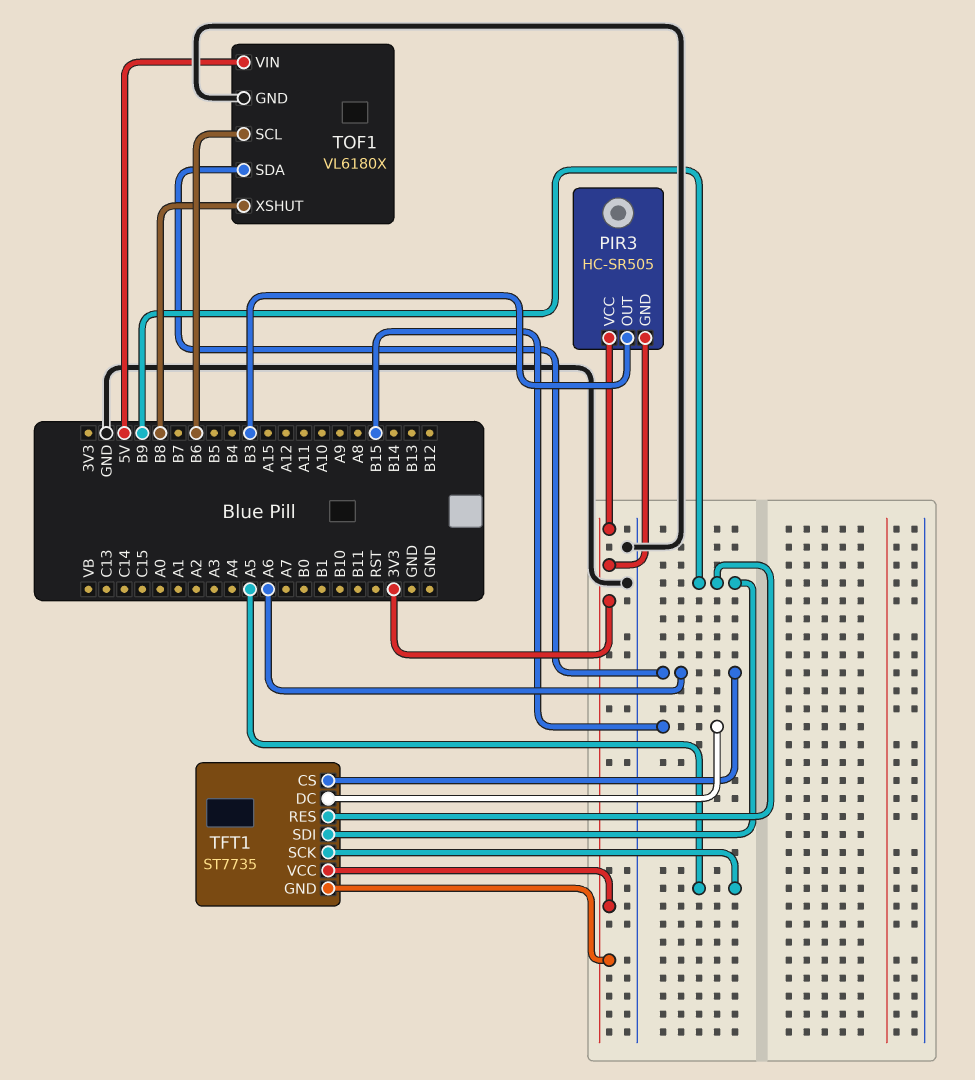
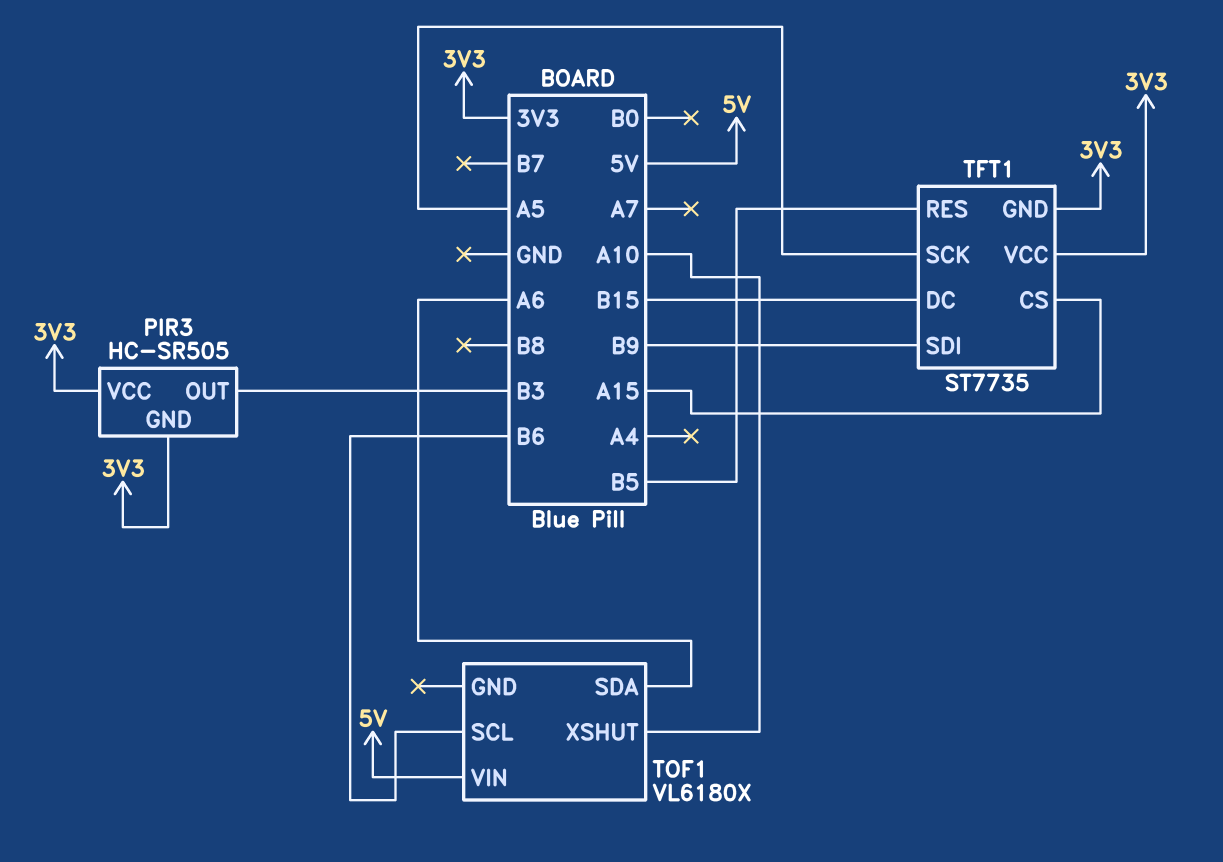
TFT1 pin CS: A6 -> A15
TFT1 pin RES: B9 -> B5
TOF1 pin GND: GND -> none
TOF1 pin XSHUT: B8 -> A10

